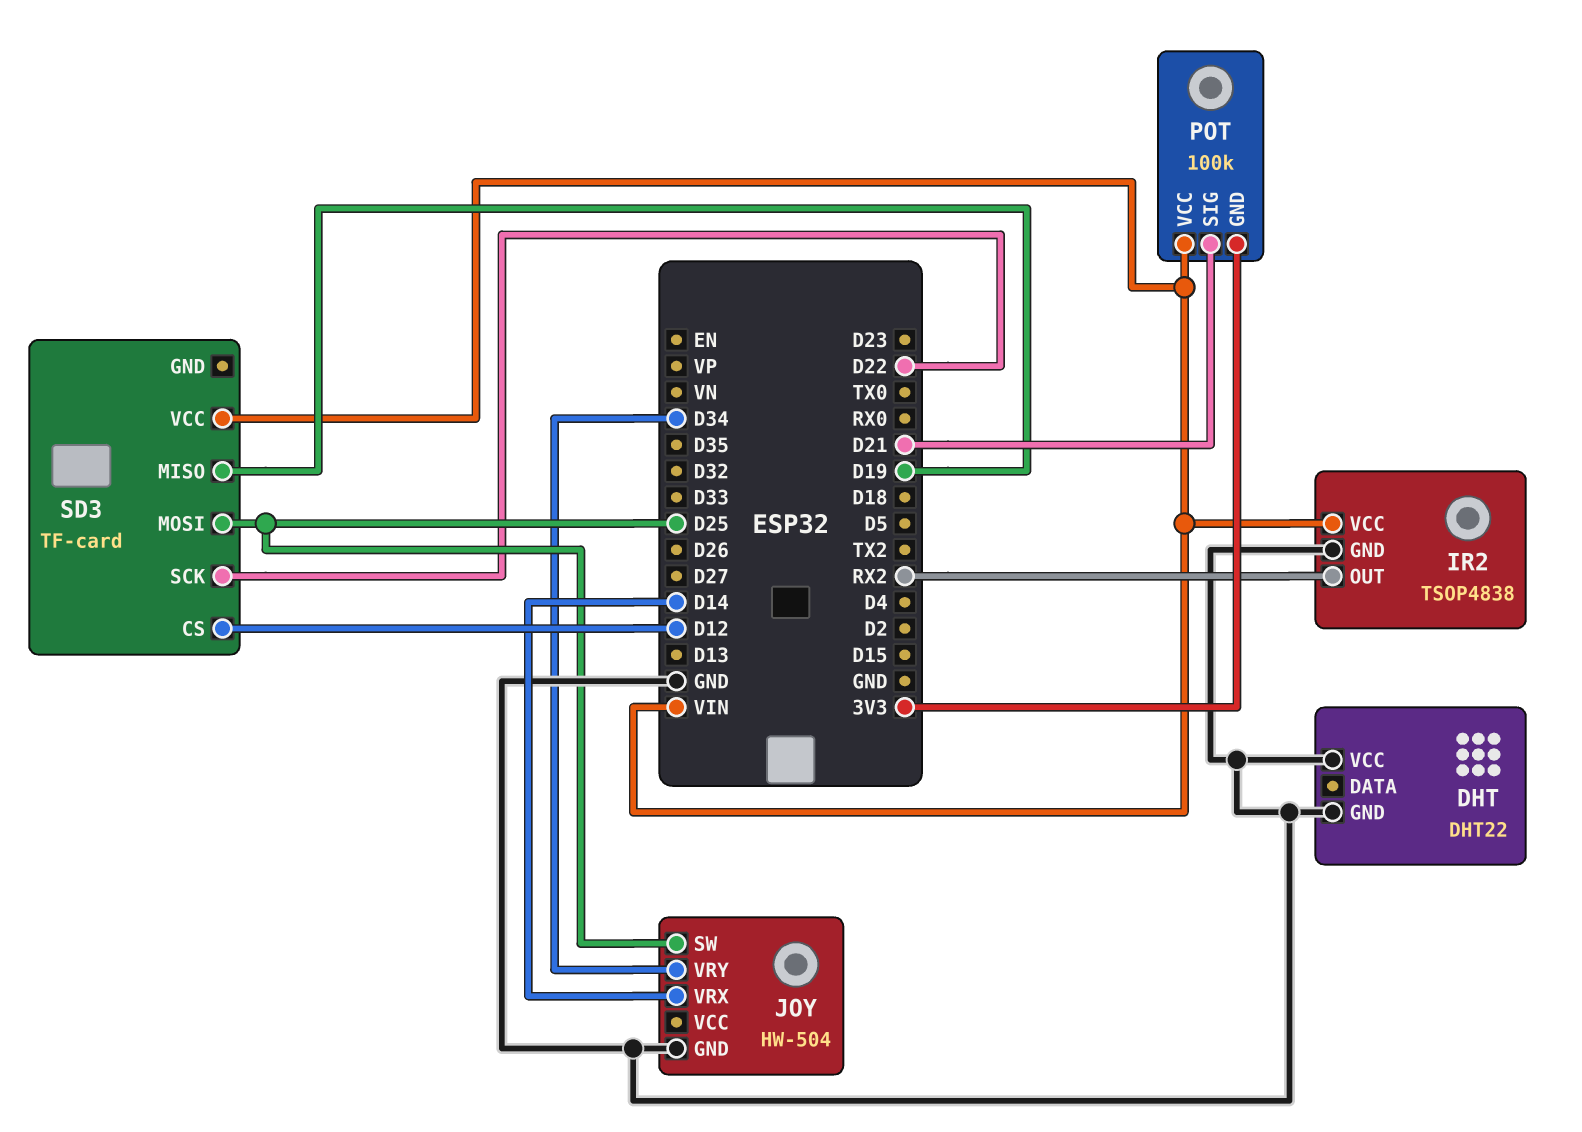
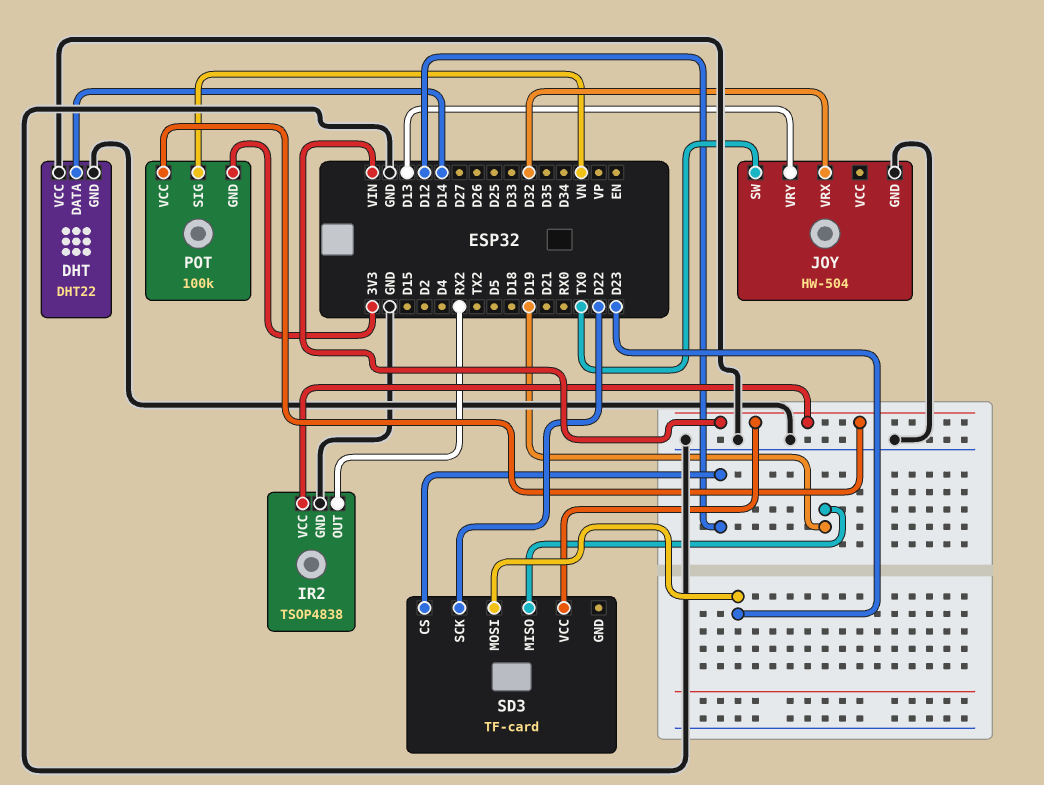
DHT pin DATA: none -> D14
JOY pin SW: D25 -> TX0
JOY pin VRX: D14 -> D32
JOY pin VRY: D34 -> D13
POT pin SIG: D21 -> VN
SD3 pin MOSI: D25 -> D23

